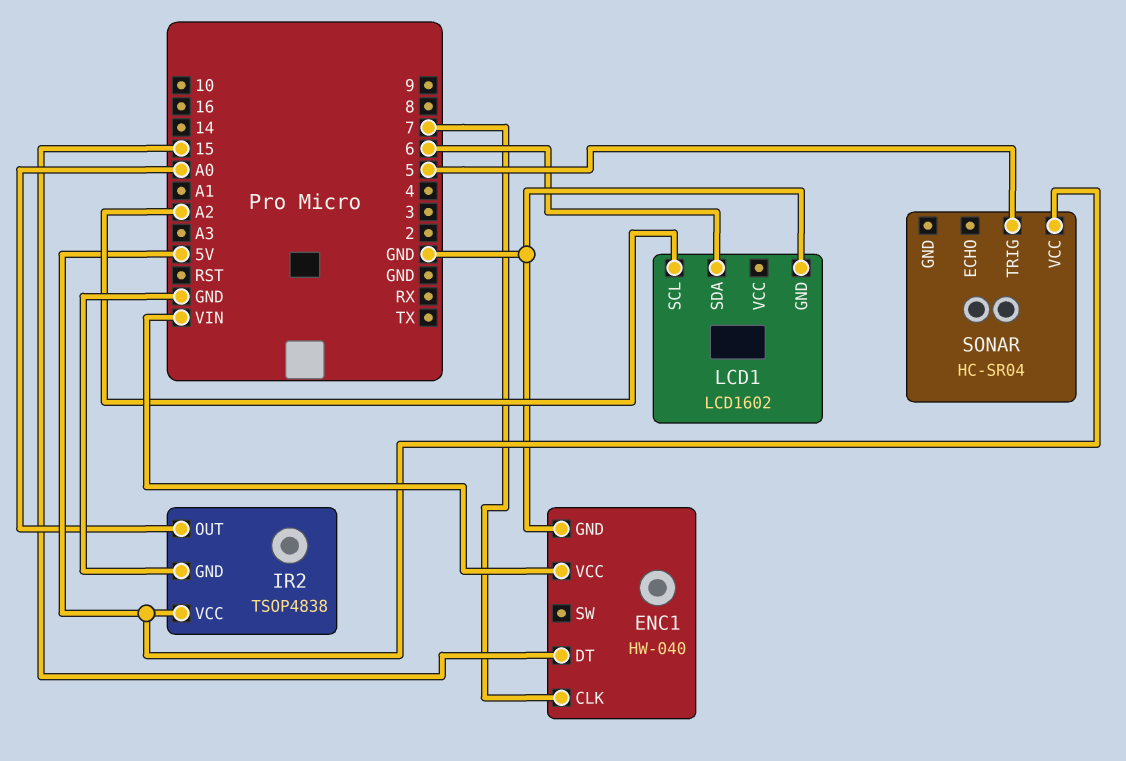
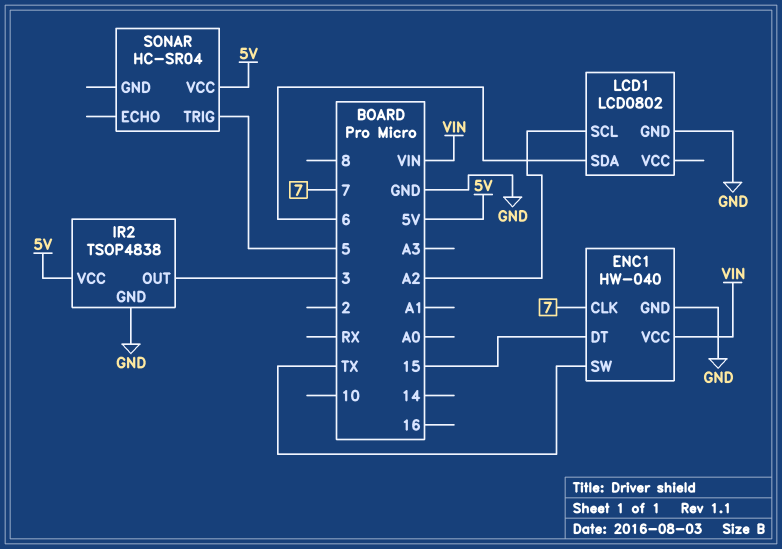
ENC1 pin SW: none -> TX
IR2 pin OUT: A0 -> 3
LCD1: LCD1602 -> LCD0802

